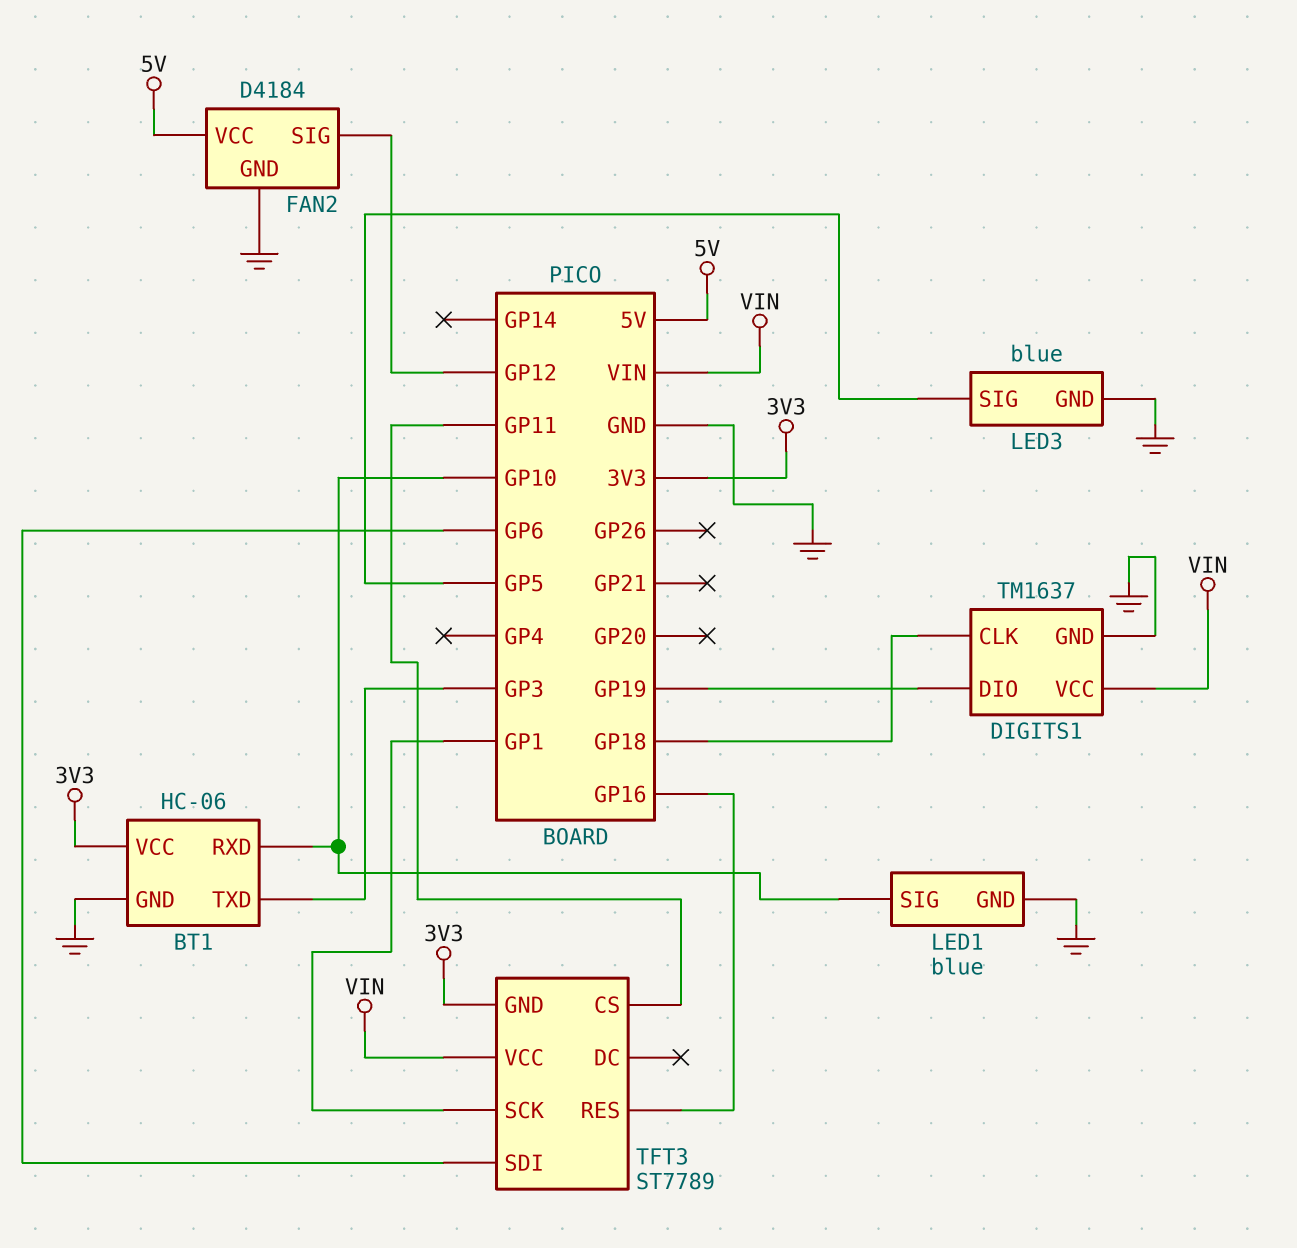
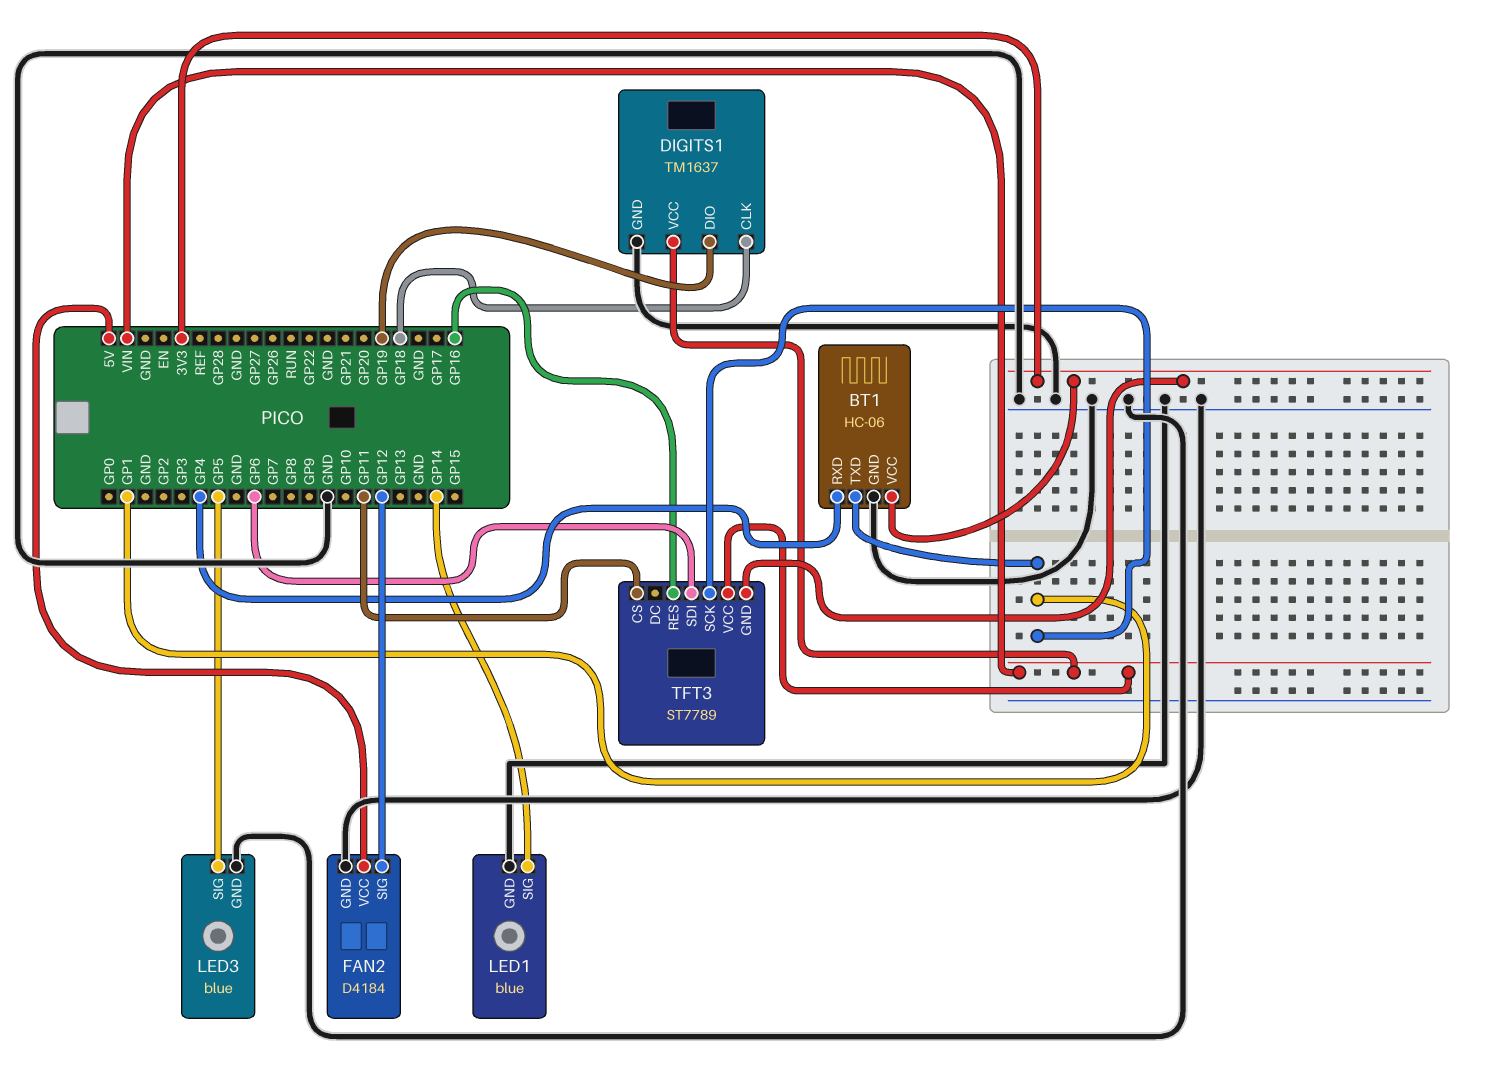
BT1 pin RXD: GP10 -> GP4
BT1 pin TXD: GP3 -> GP1
LED1 pin SIG: GP10 -> GP14

